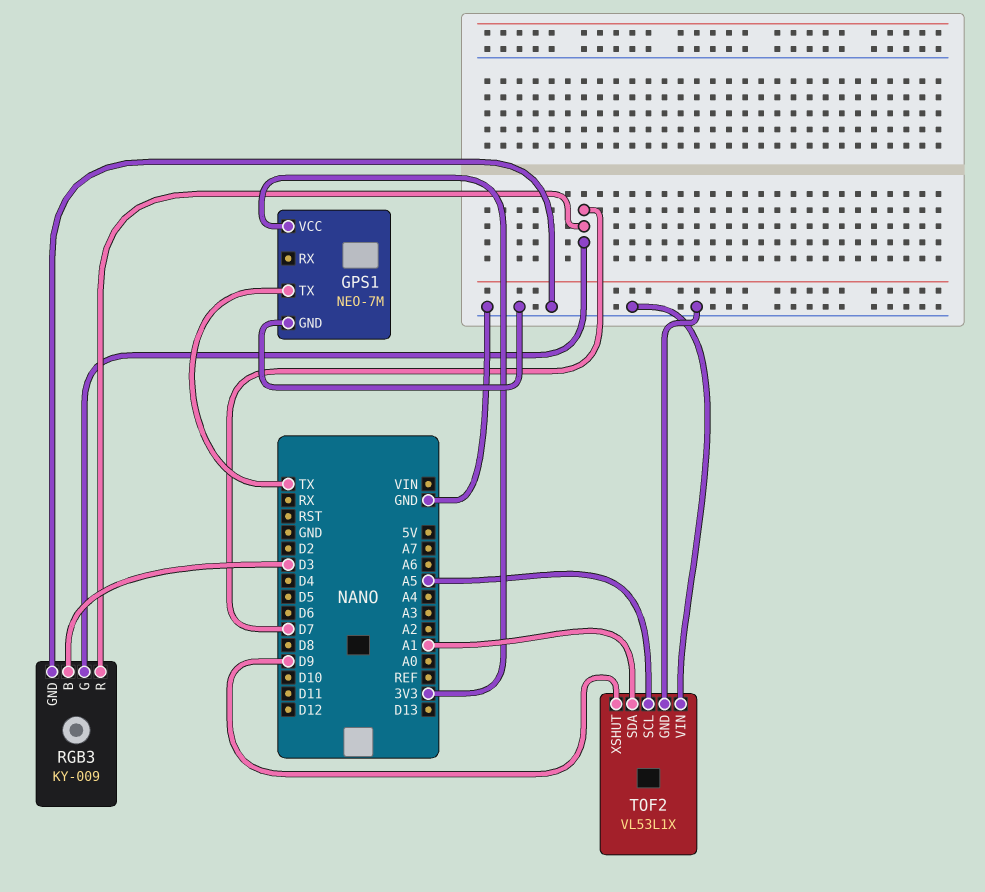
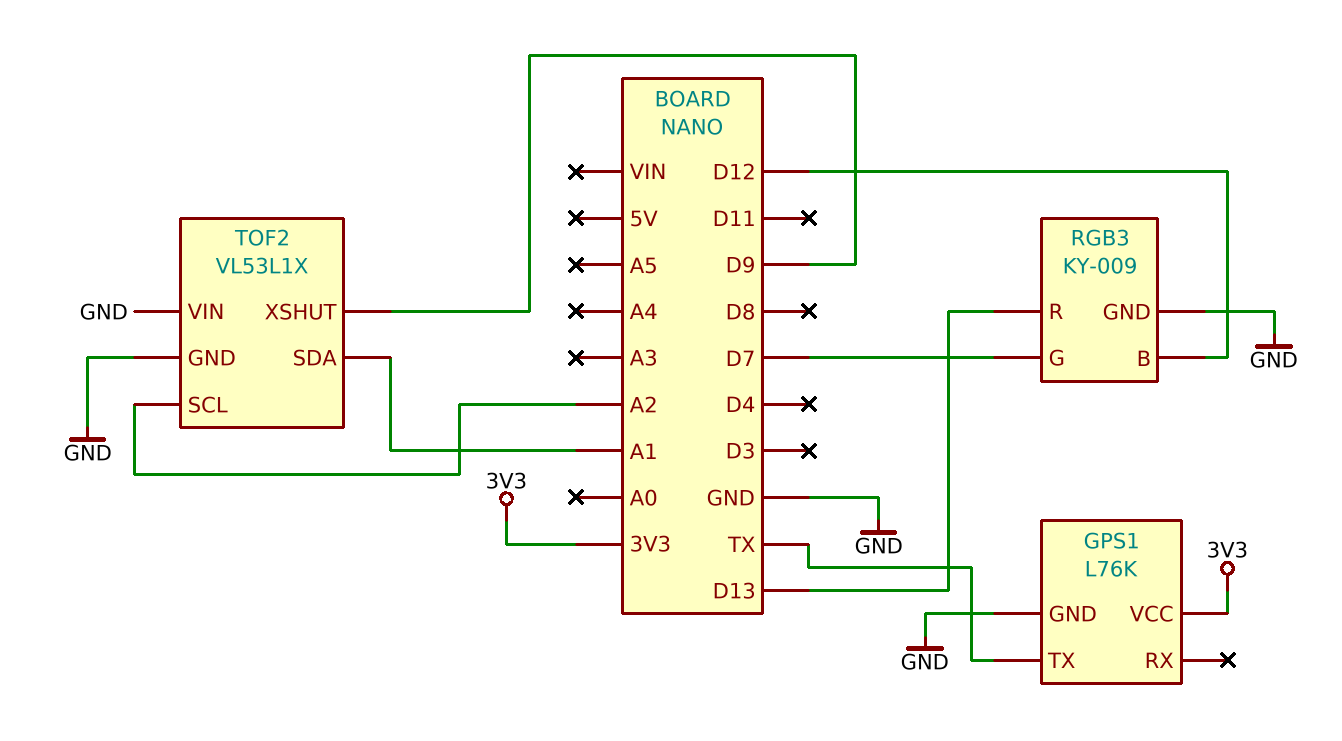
GPS1: NEO-7M -> L76K
RGB3 pin B: D3 -> D12
RGB3 pin R: D7 -> D13
TOF2 pin SCL: A5 -> A2

